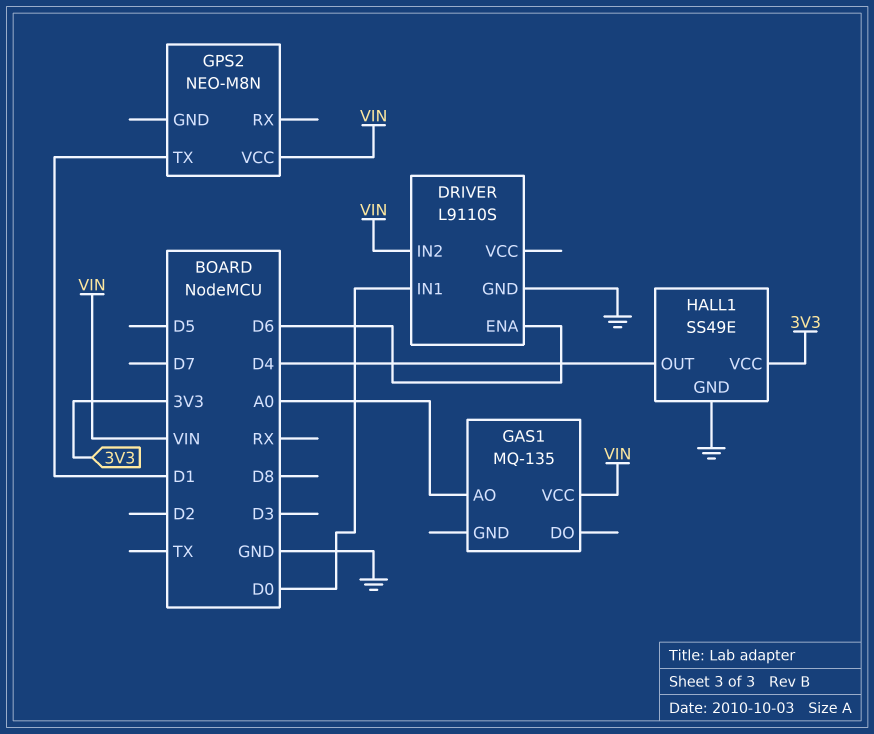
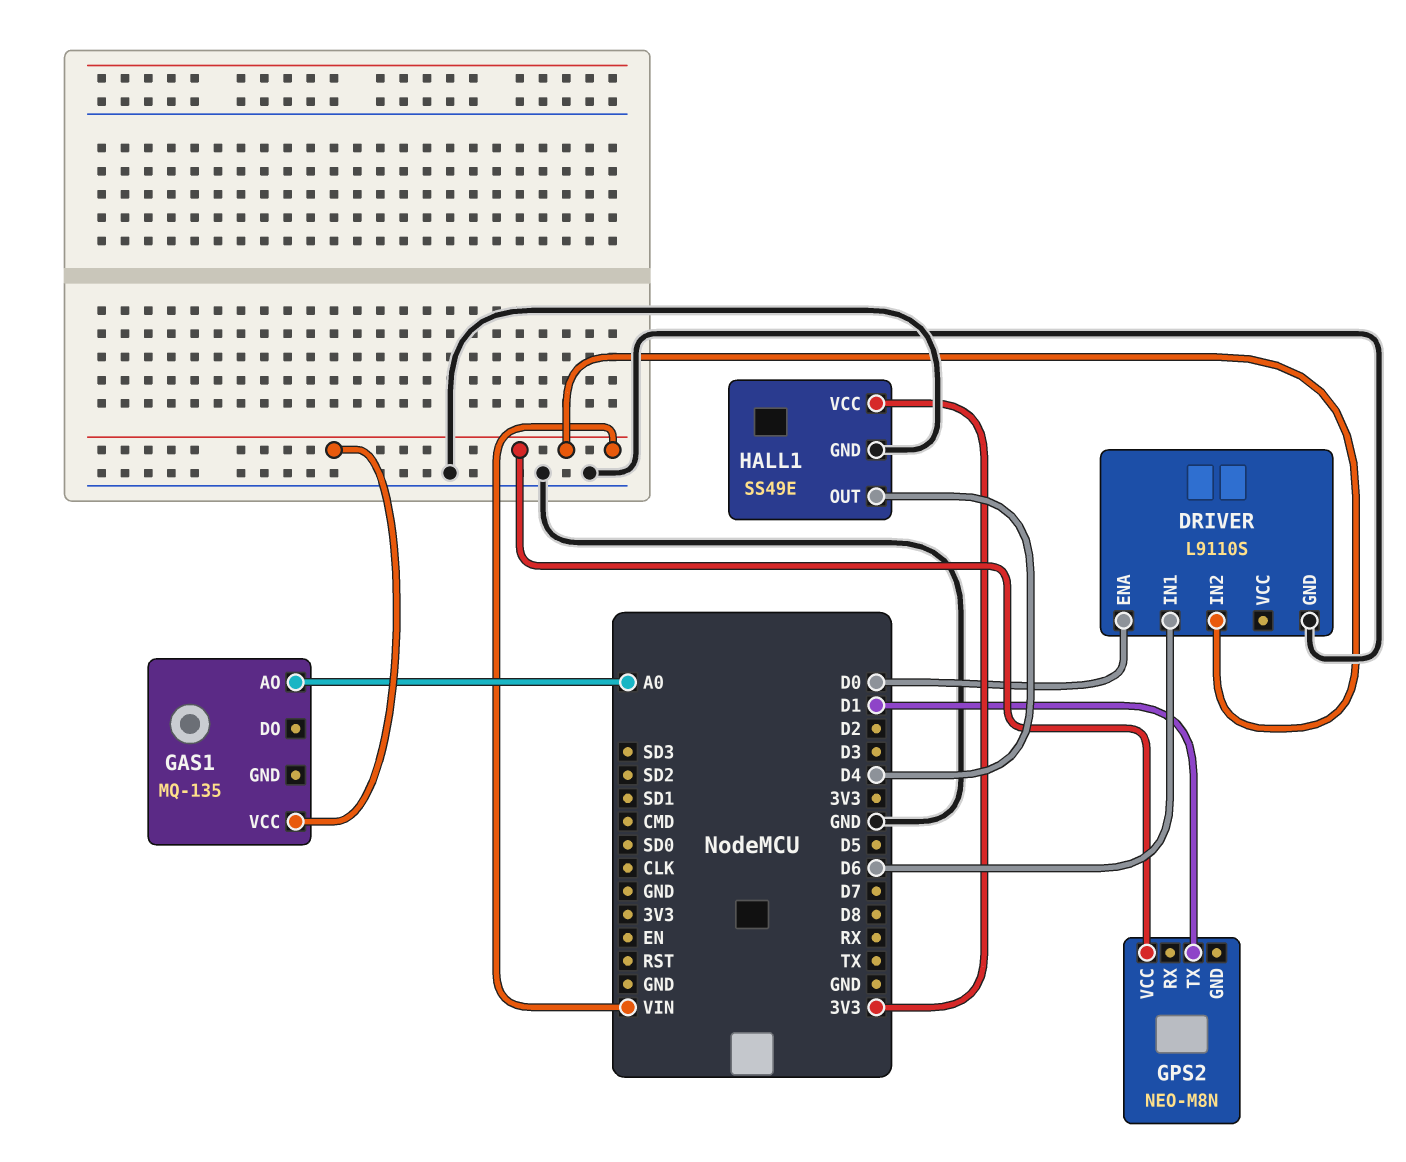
DRIVER pin ENA: D6 -> D0
DRIVER pin IN1: D0 -> D6

